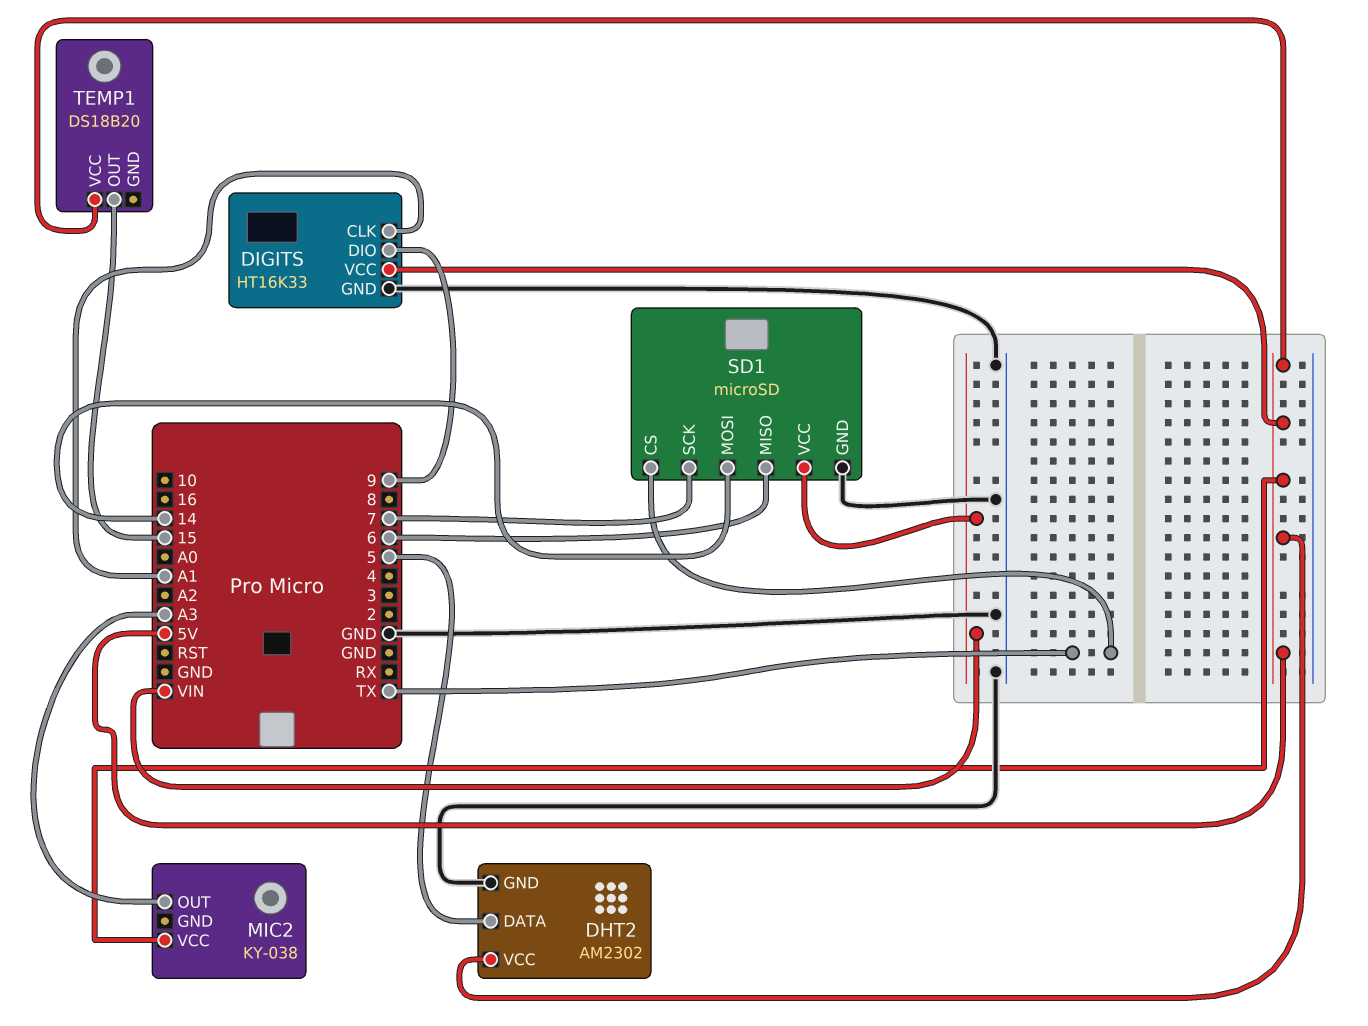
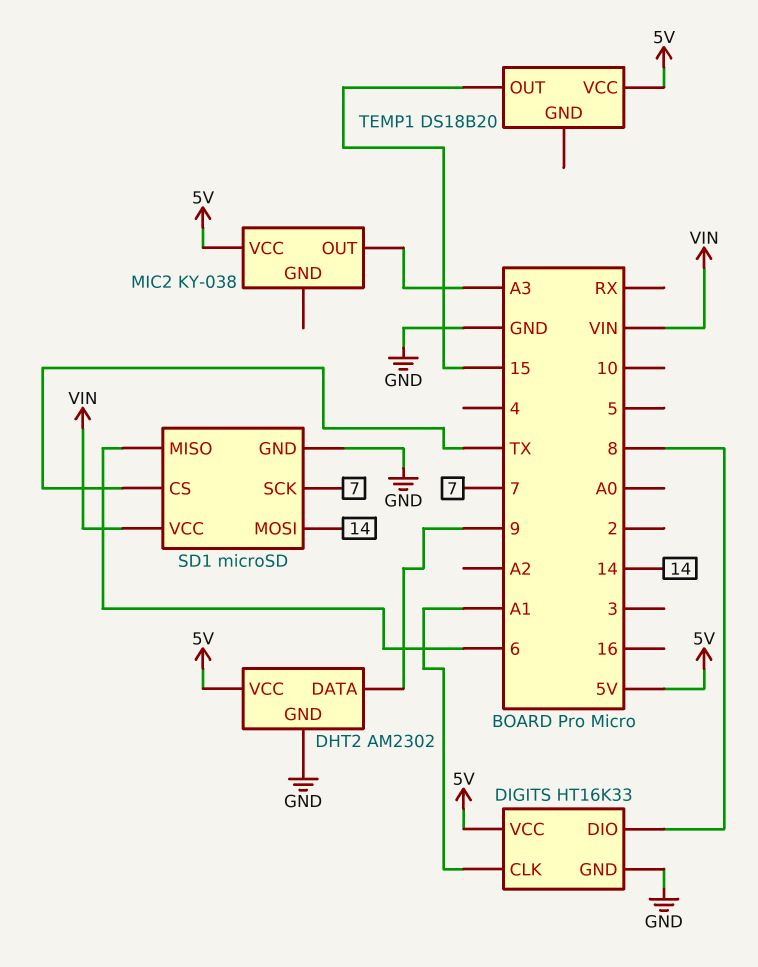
DHT2 pin DATA: 5 -> 9
DIGITS pin DIO: 9 -> 8

